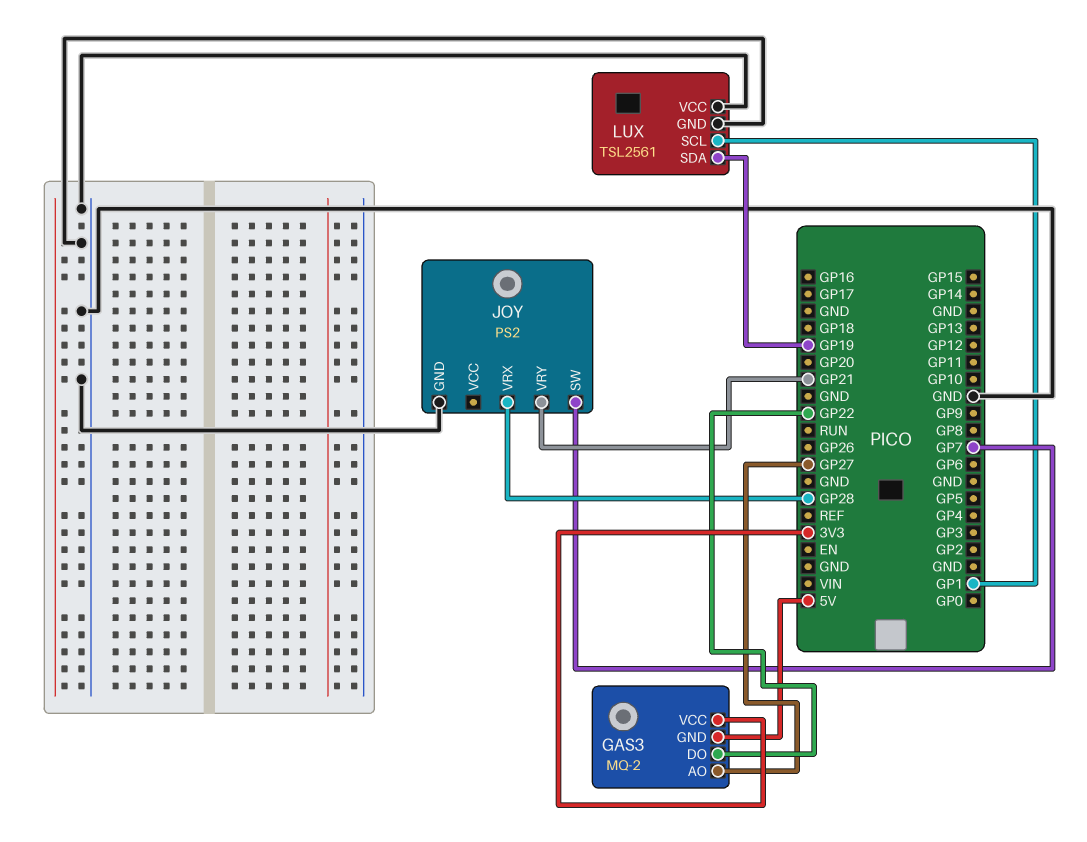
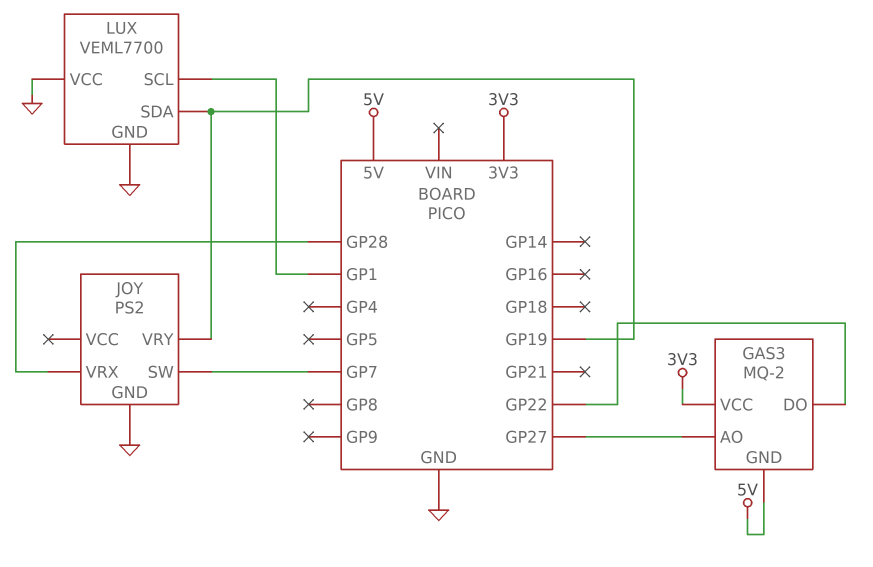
JOY pin VRY: GP21 -> GP19
LUX: TSL2561 -> VEML7700

